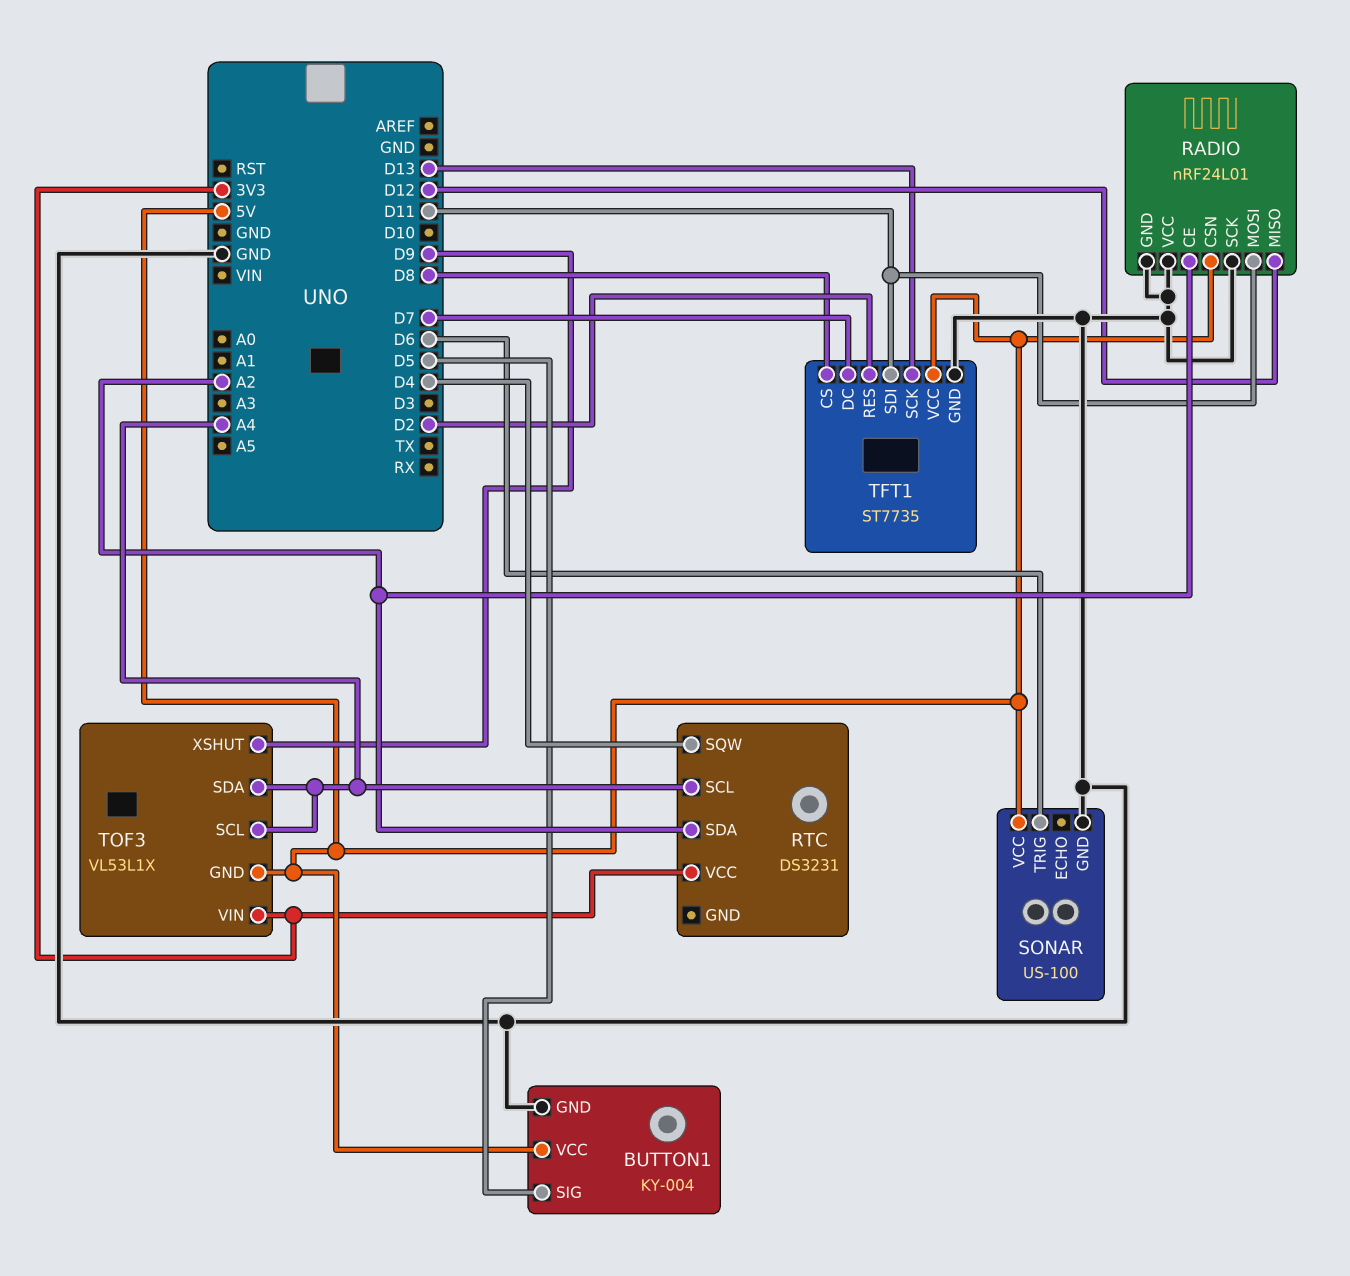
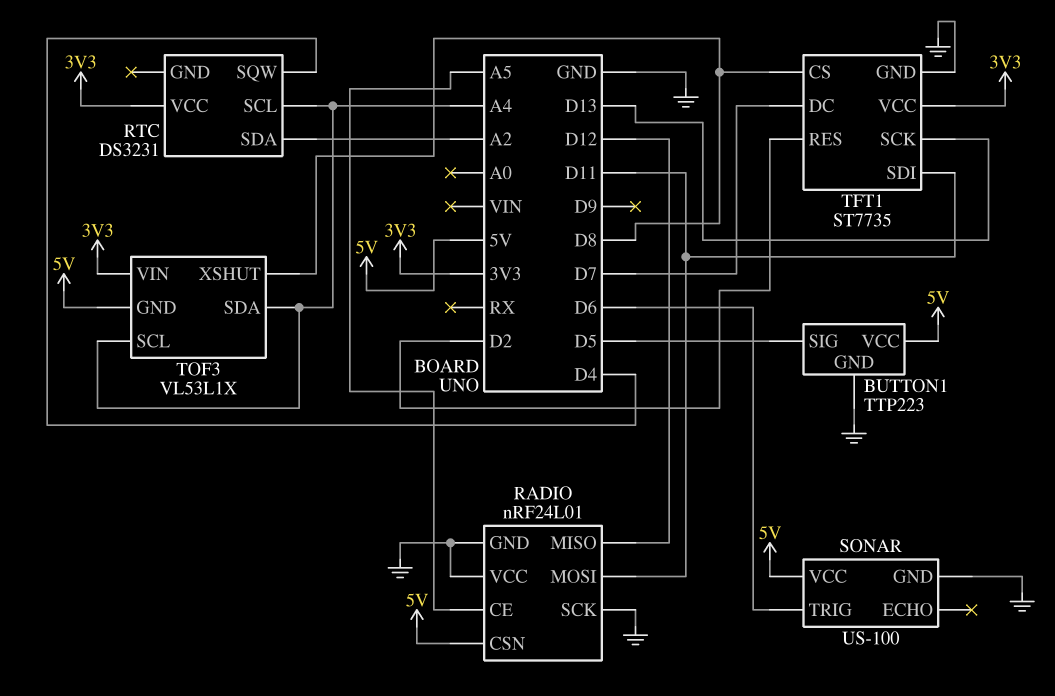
BUTTON1: KY-004 -> TTP223
RADIO pin CE: A2 -> A5
TFT1 pin VCC: 5V -> 3V3
TOF3 pin XSHUT: D9 -> D8

